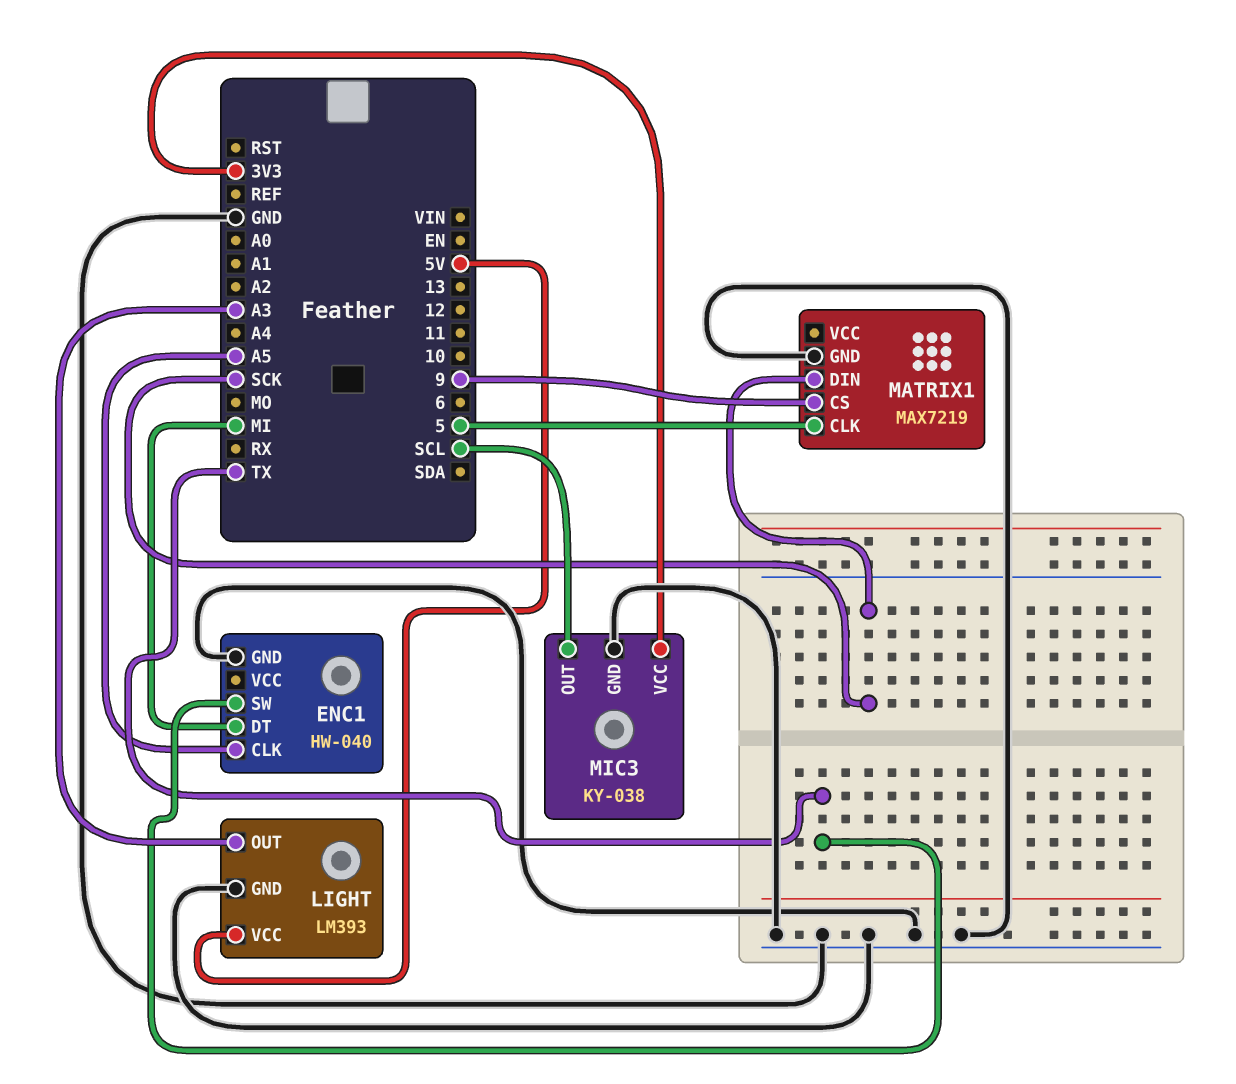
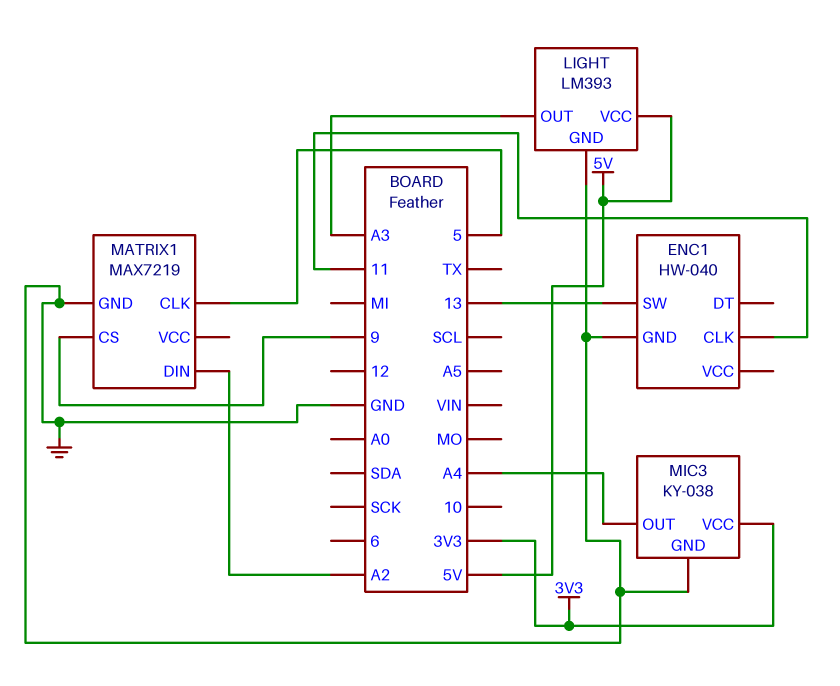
ENC1 pin CLK: A5 -> 11
ENC1 pin DT: MI -> none
ENC1 pin SW: TX -> 13
MATRIX1 pin DIN: SCK -> A2
MIC3 pin OUT: SCL -> A4

